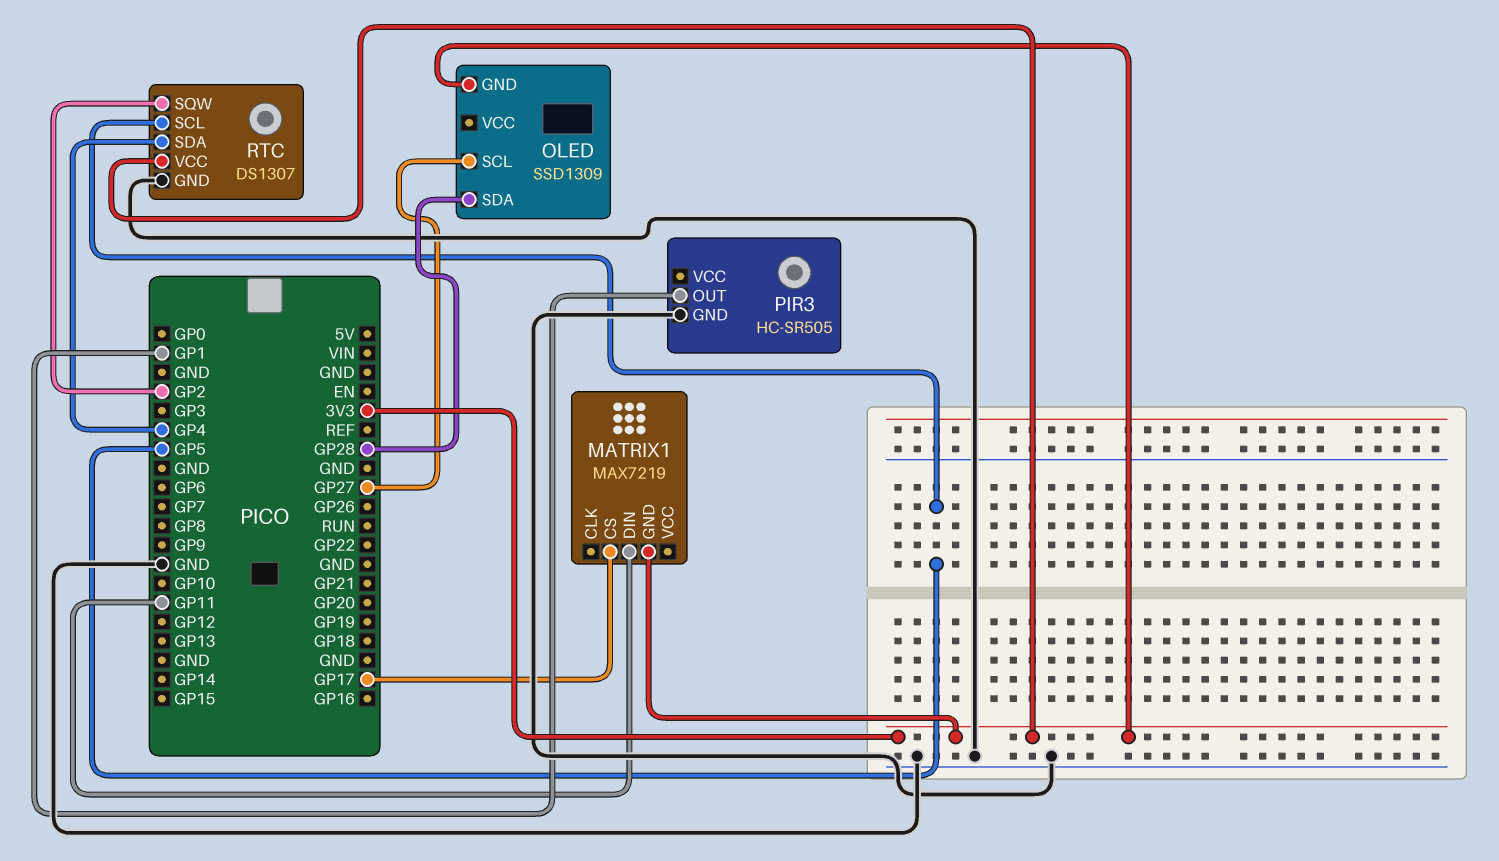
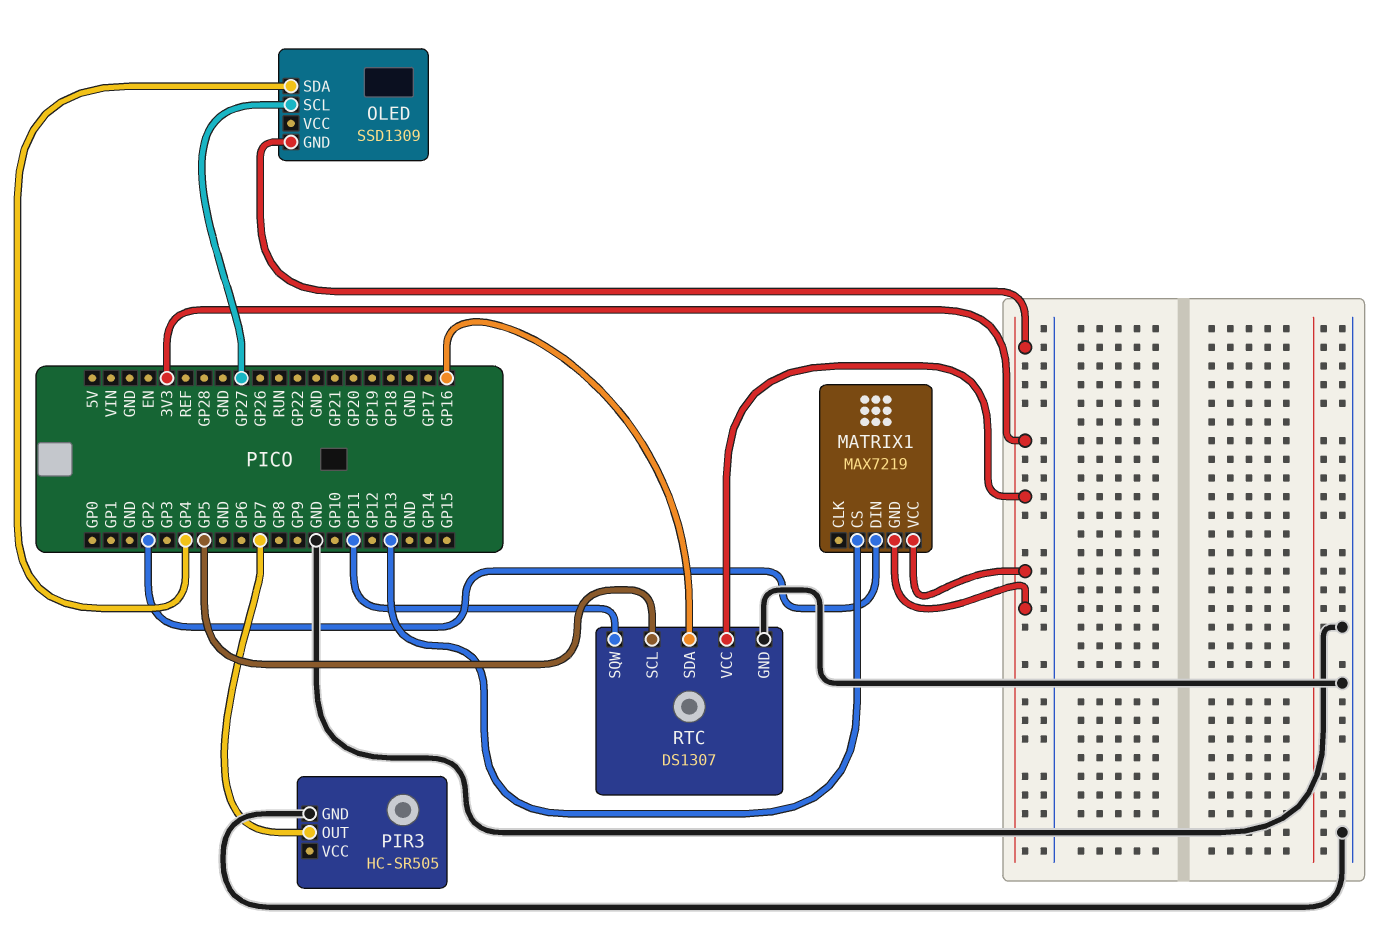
MATRIX1 pin CS: GP17 -> GP13
MATRIX1 pin DIN: GP11 -> GP2
MATRIX1 pin VCC: none -> 3V3
OLED pin SDA: GP28 -> GP4
PIR3 pin OUT: GP1 -> GP7
RTC pin SDA: GP4 -> GP16
RTC pin SQW: GP2 -> GP11

